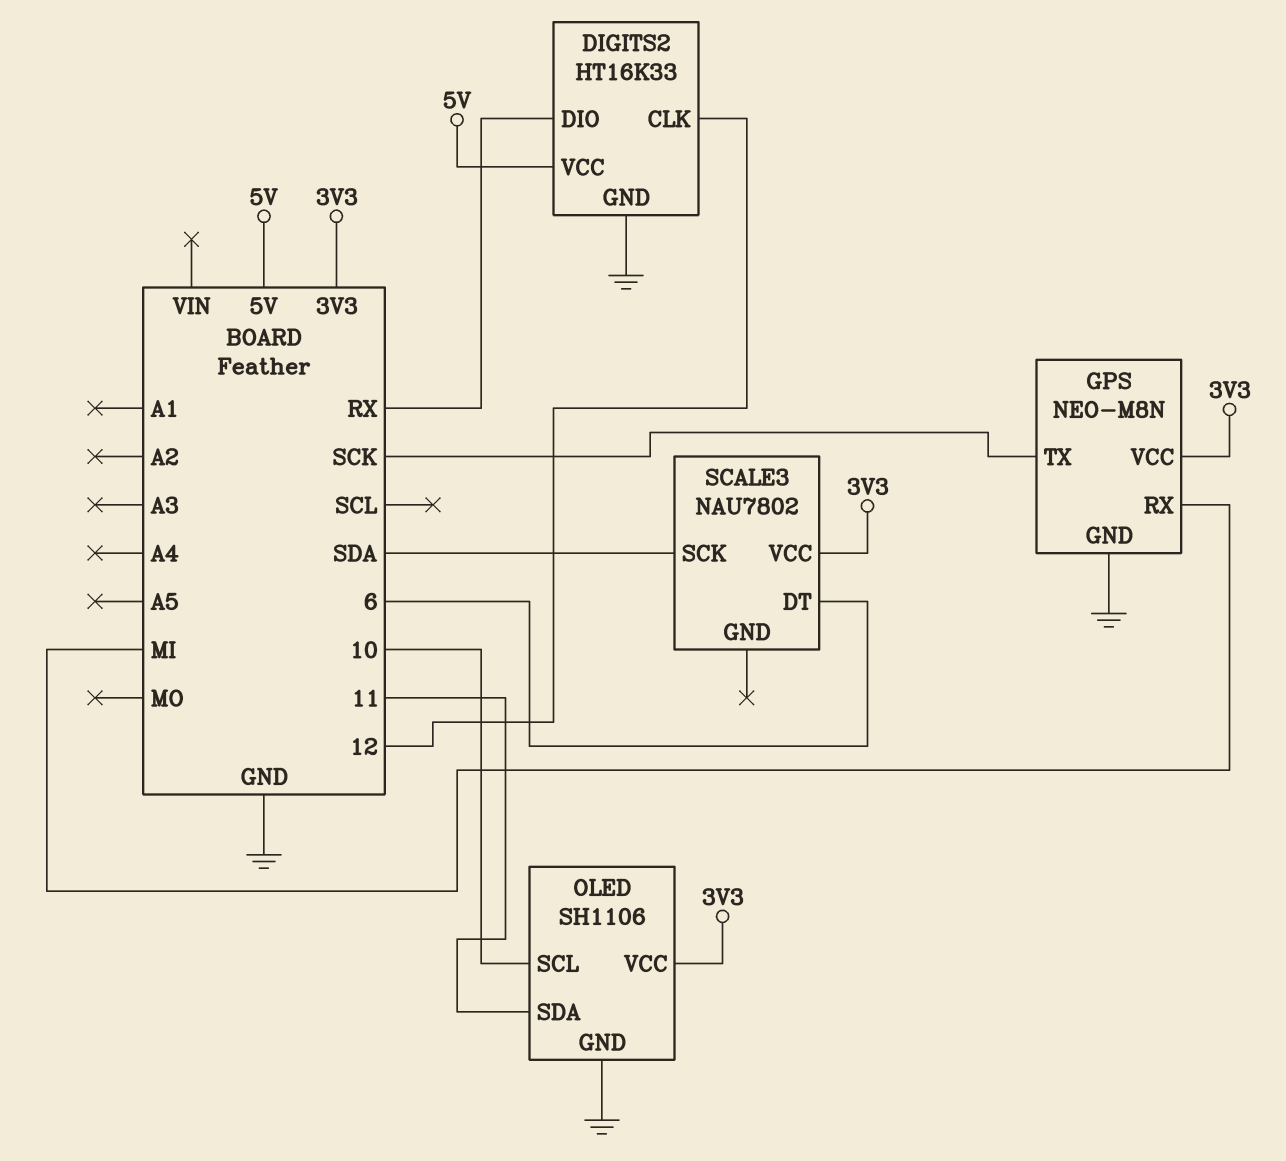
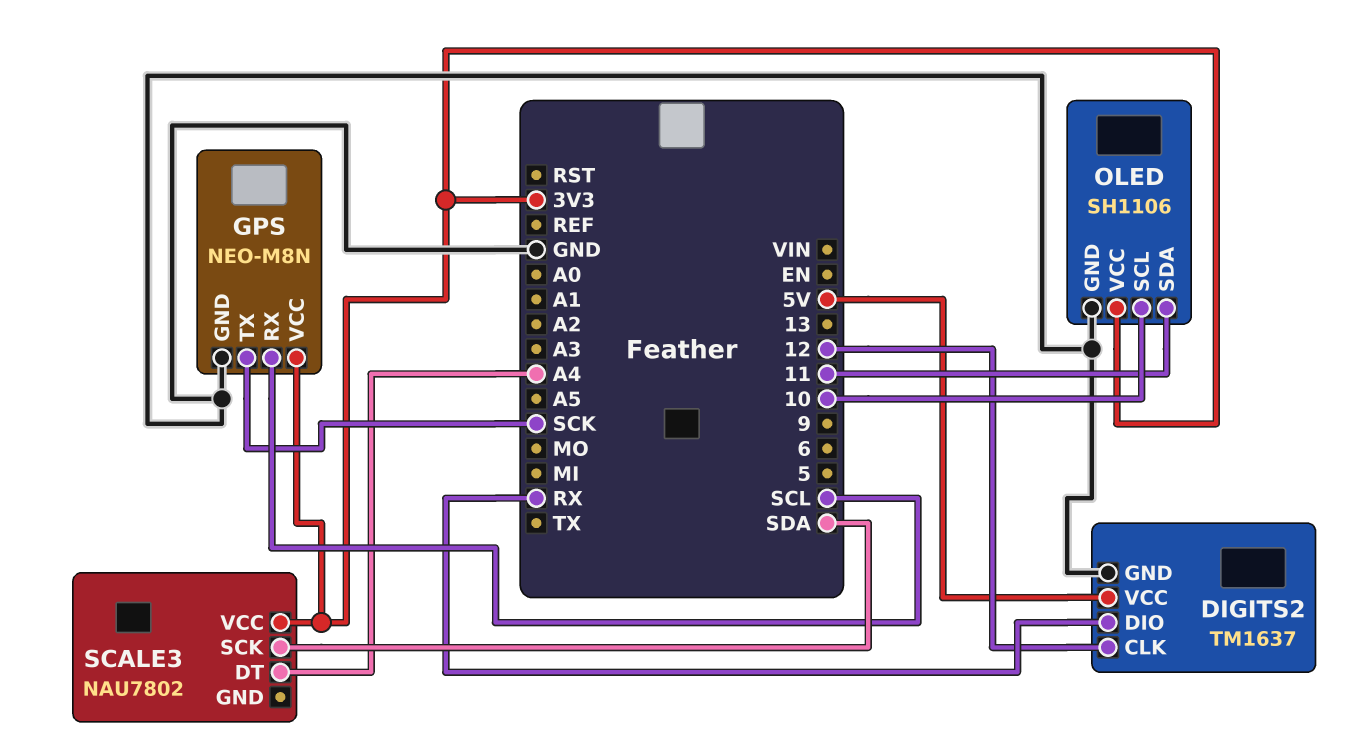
DIGITS2: HT16K33 -> TM1637
GPS pin RX: MI -> SCL
SCALE3 pin DT: 6 -> A4

